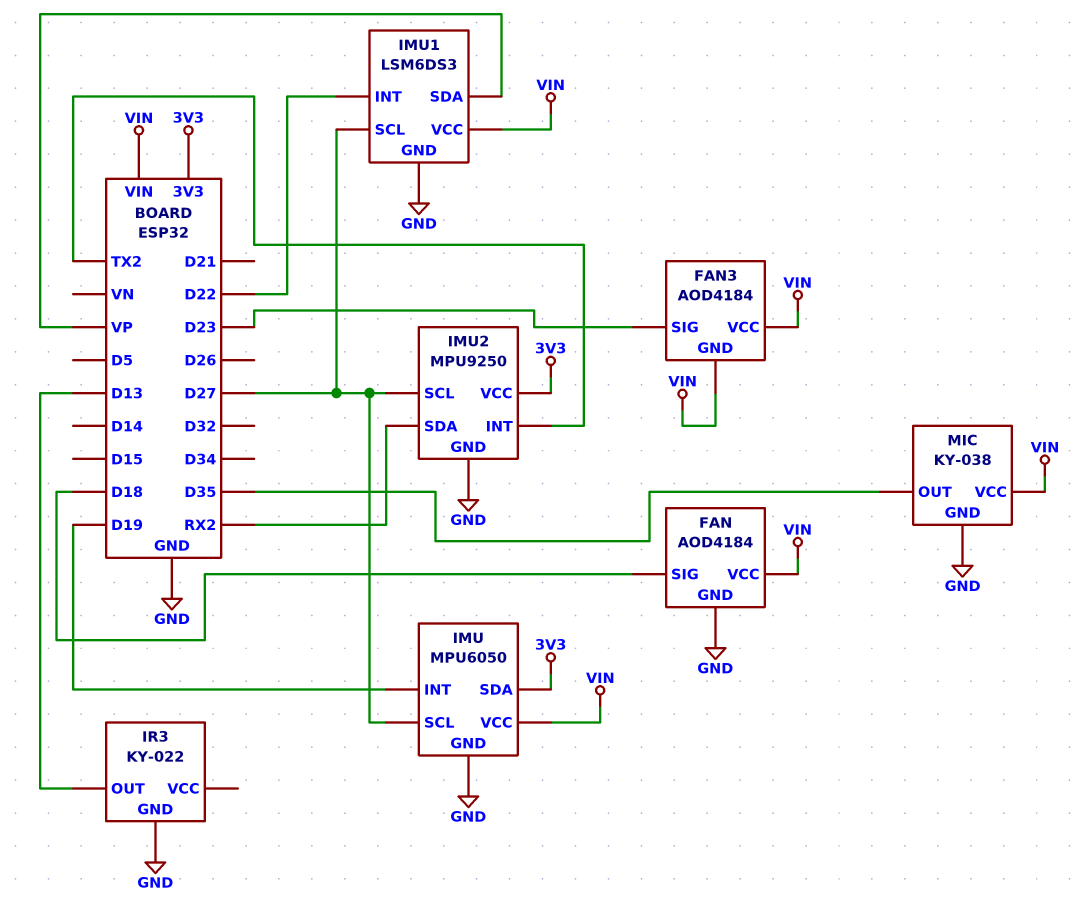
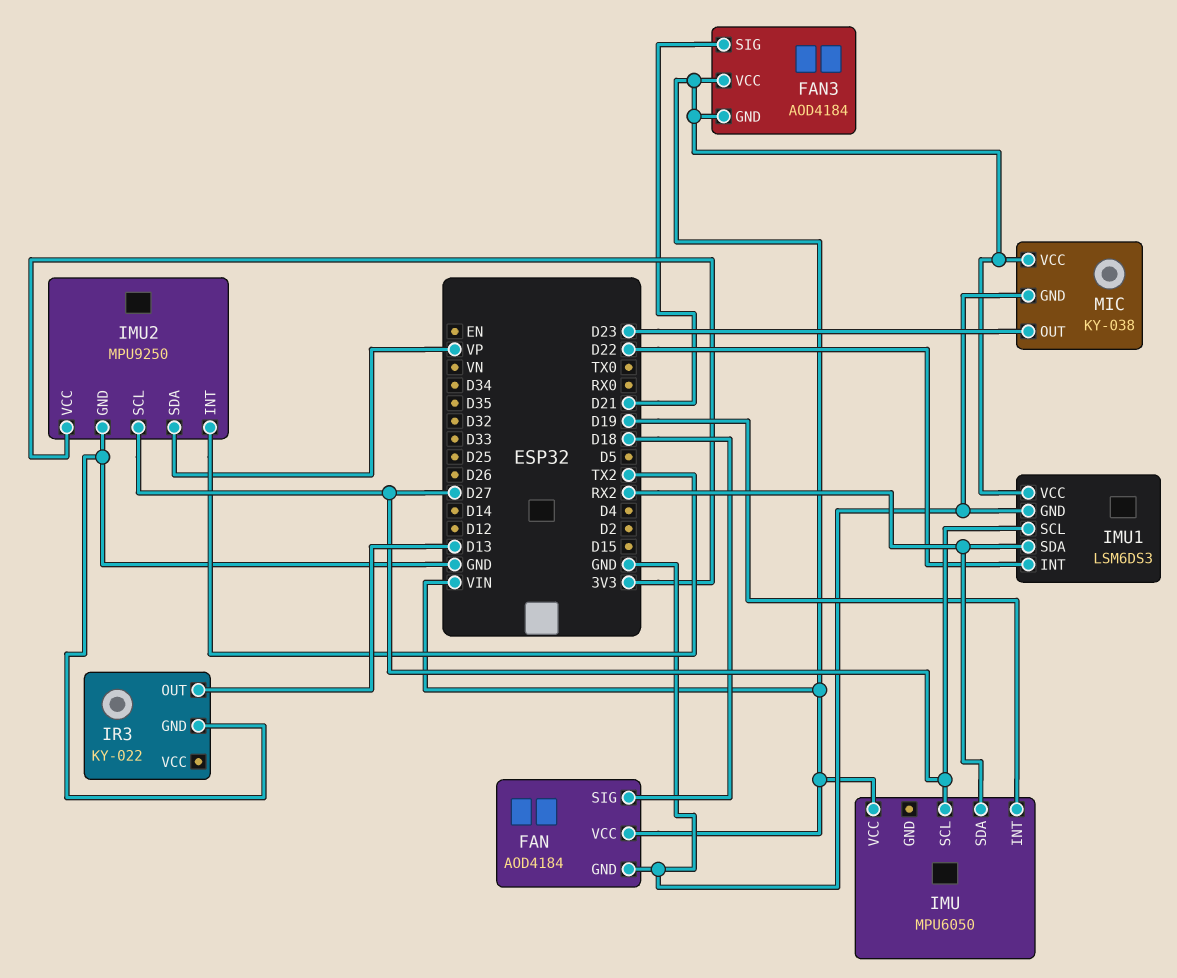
FAN3 pin SIG: D23 -> D21
IMU pin GND: GND -> none
IMU pin SDA: 3V3 -> RX2
IMU1 pin SDA: VP -> RX2
IMU2 pin SDA: RX2 -> VP
MIC pin OUT: D35 -> D23

